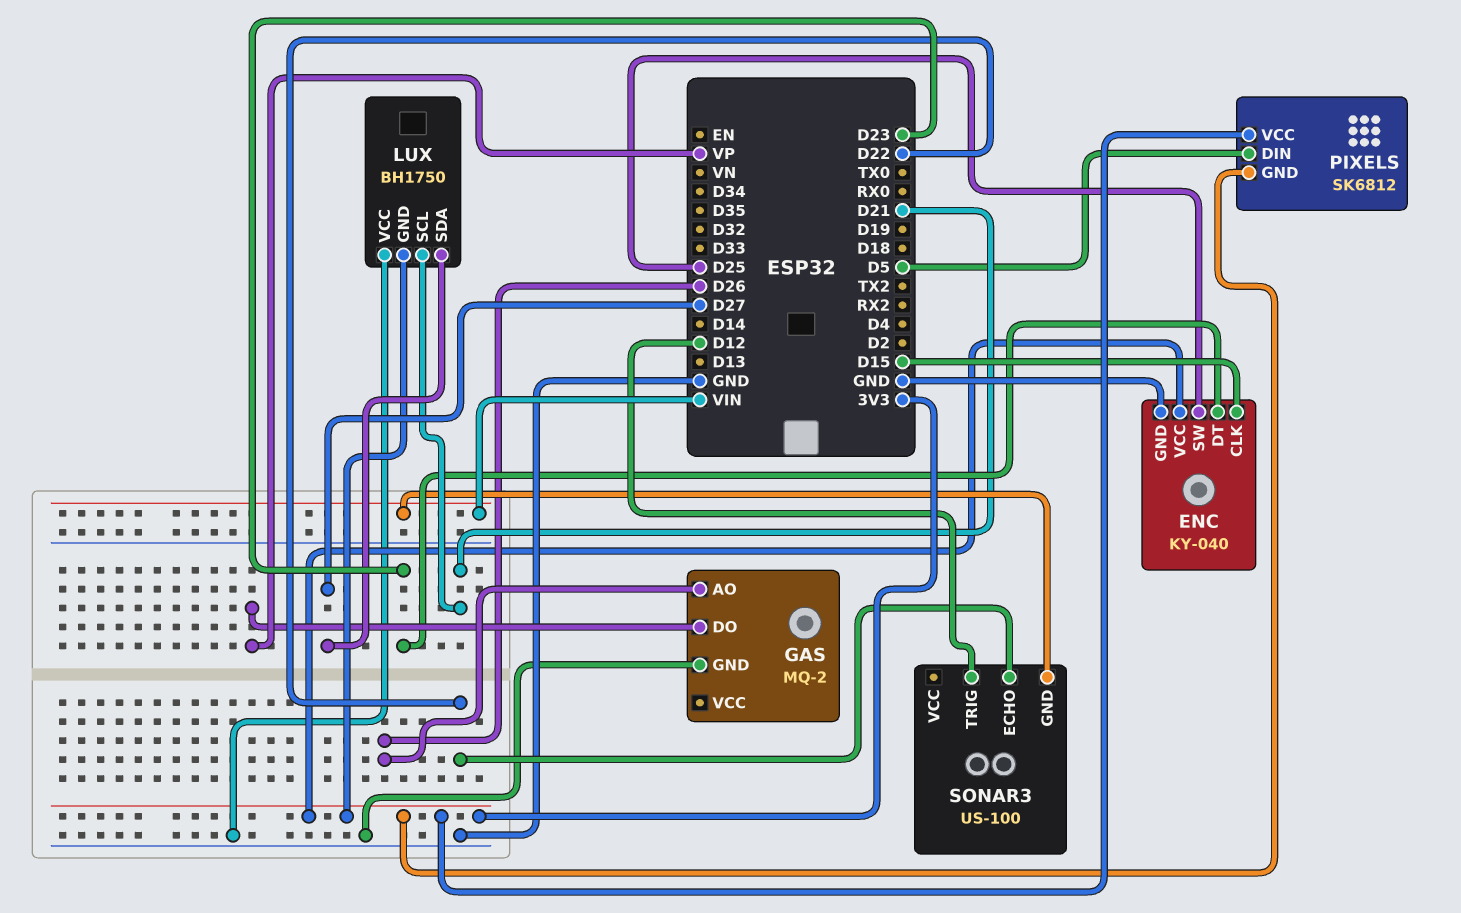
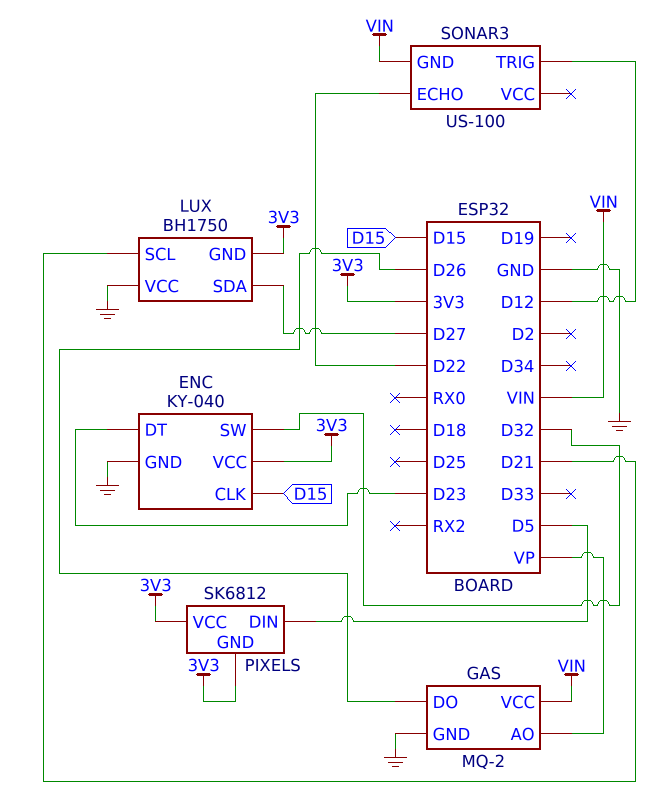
ENC pin SW: D25 -> D32
GAS pin AO: D26 -> VP
GAS pin DO: VP -> D26
GAS pin VCC: none -> VIN

